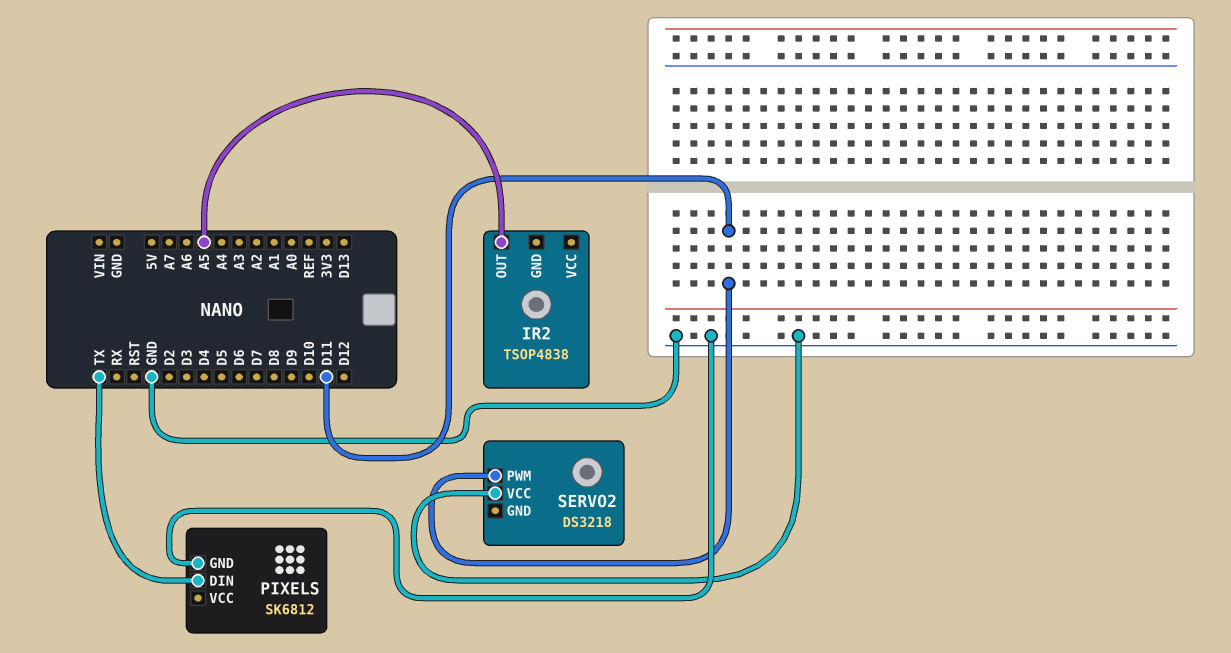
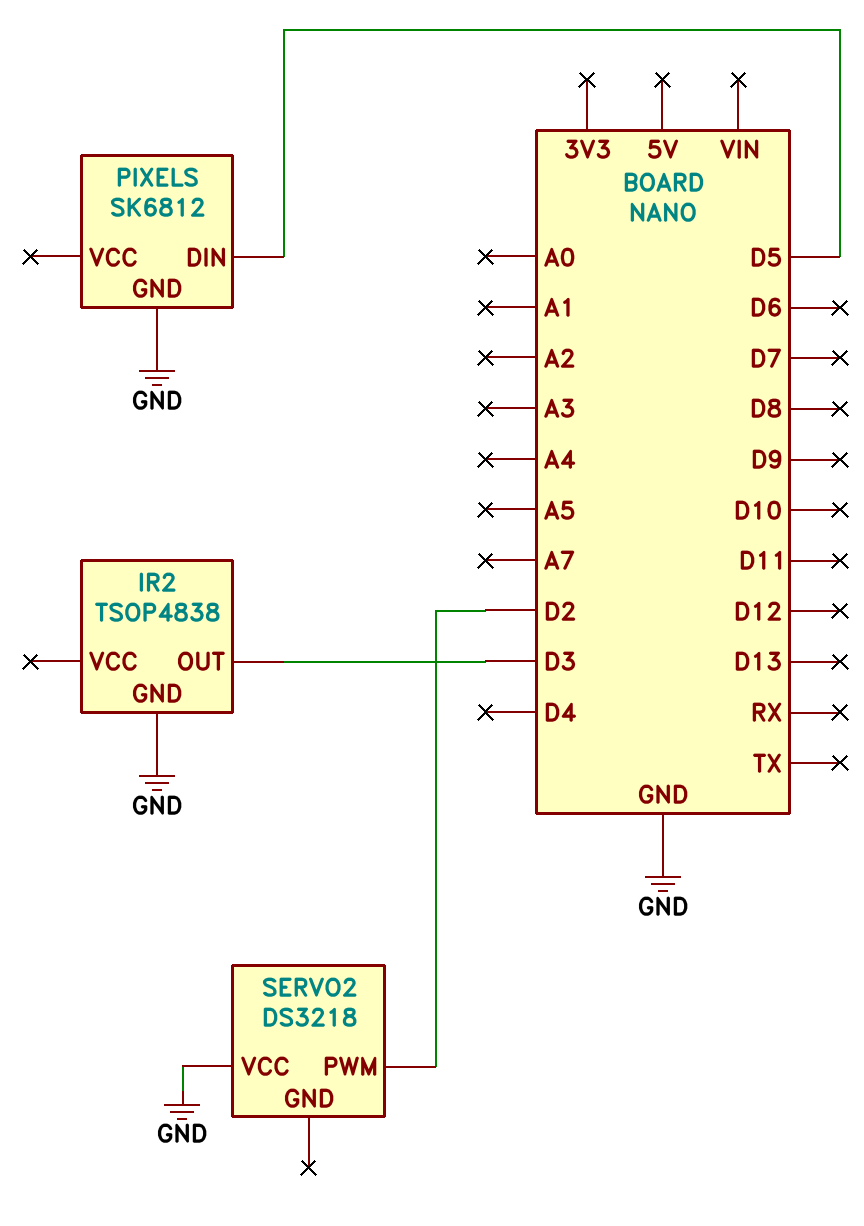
IR2 pin GND: none -> GND
IR2 pin OUT: A5 -> D3
PIXELS pin DIN: TX -> D5
SERVO2 pin PWM: D11 -> D2

